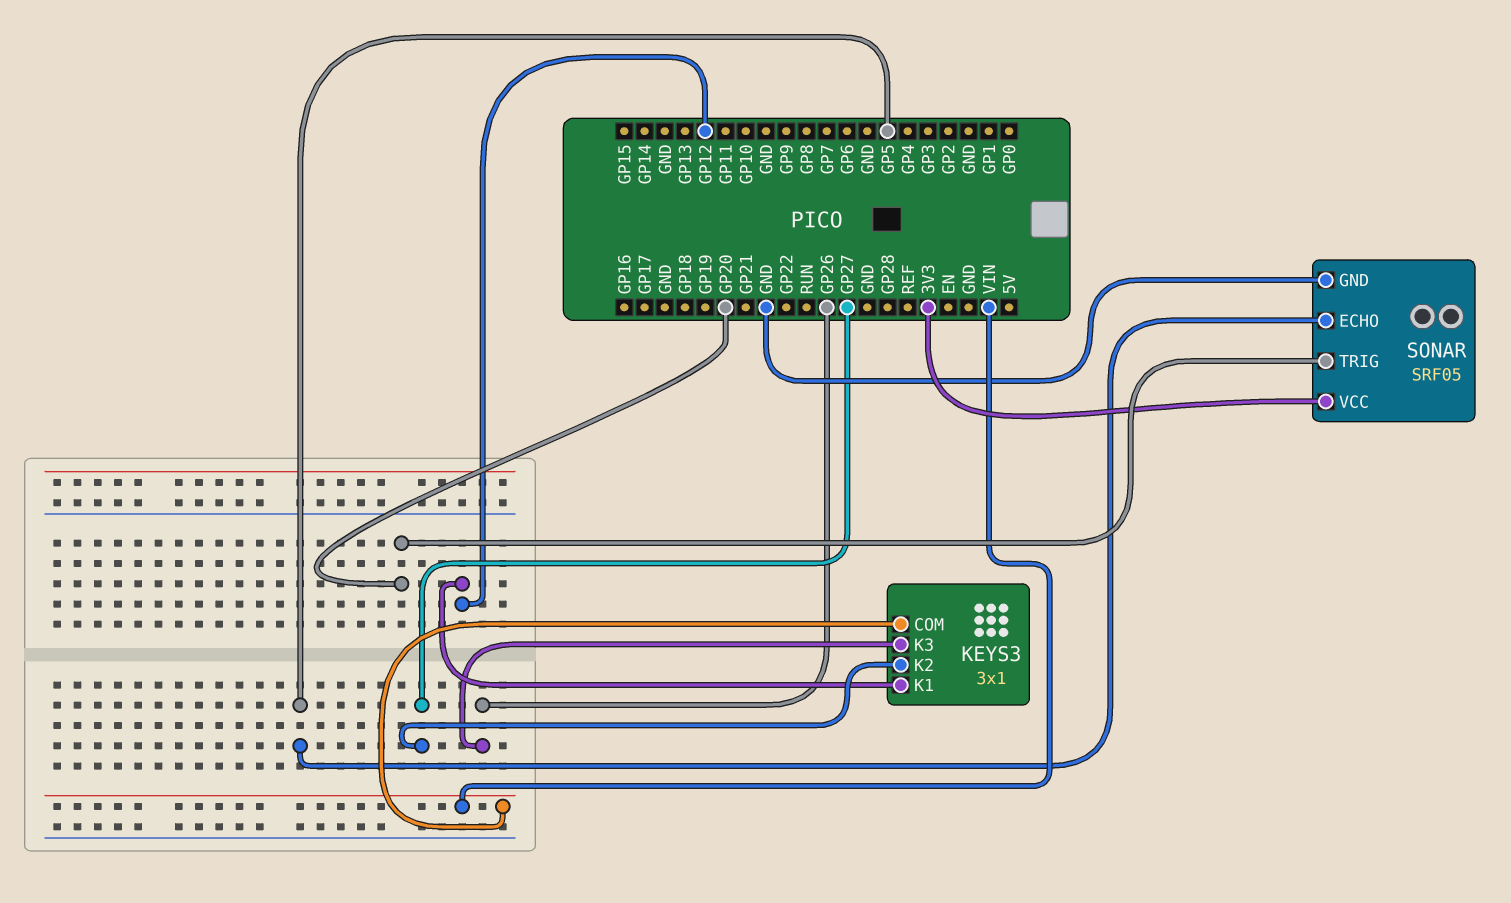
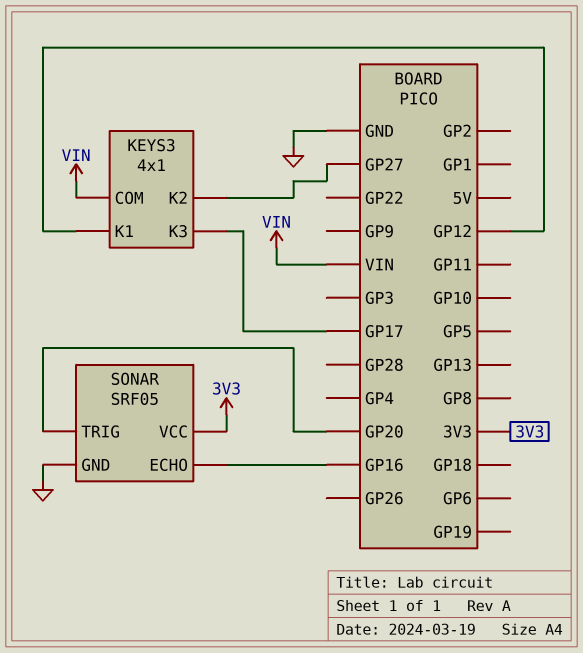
KEYS3: 3x1 -> 4x1
KEYS3 pin K3: GP26 -> GP17
SONAR pin ECHO: GP5 -> GP16

